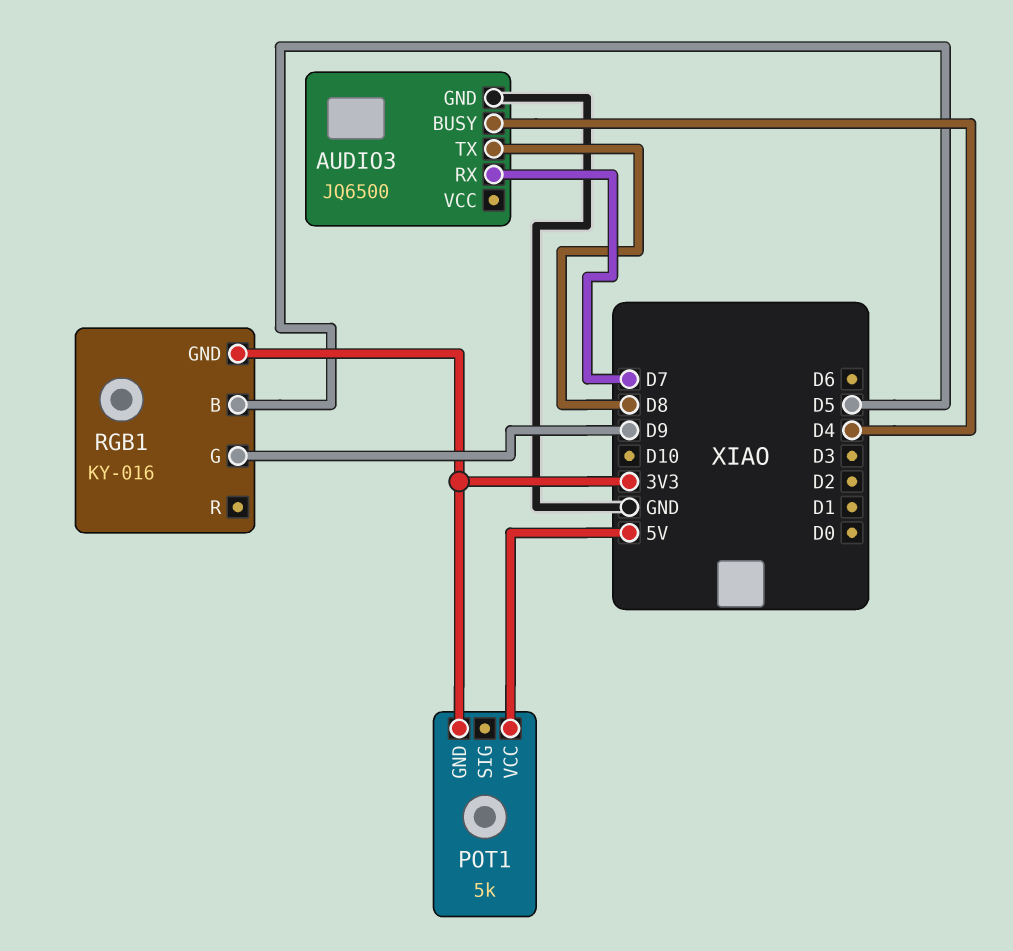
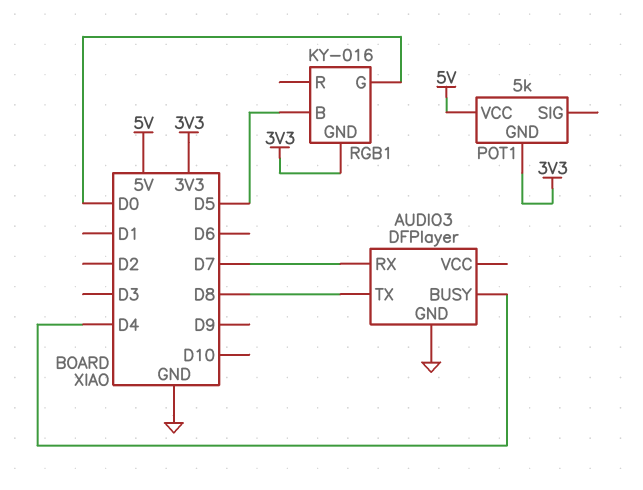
AUDIO3: JQ6500 -> DFPlayer
RGB1 pin G: D9 -> D0

